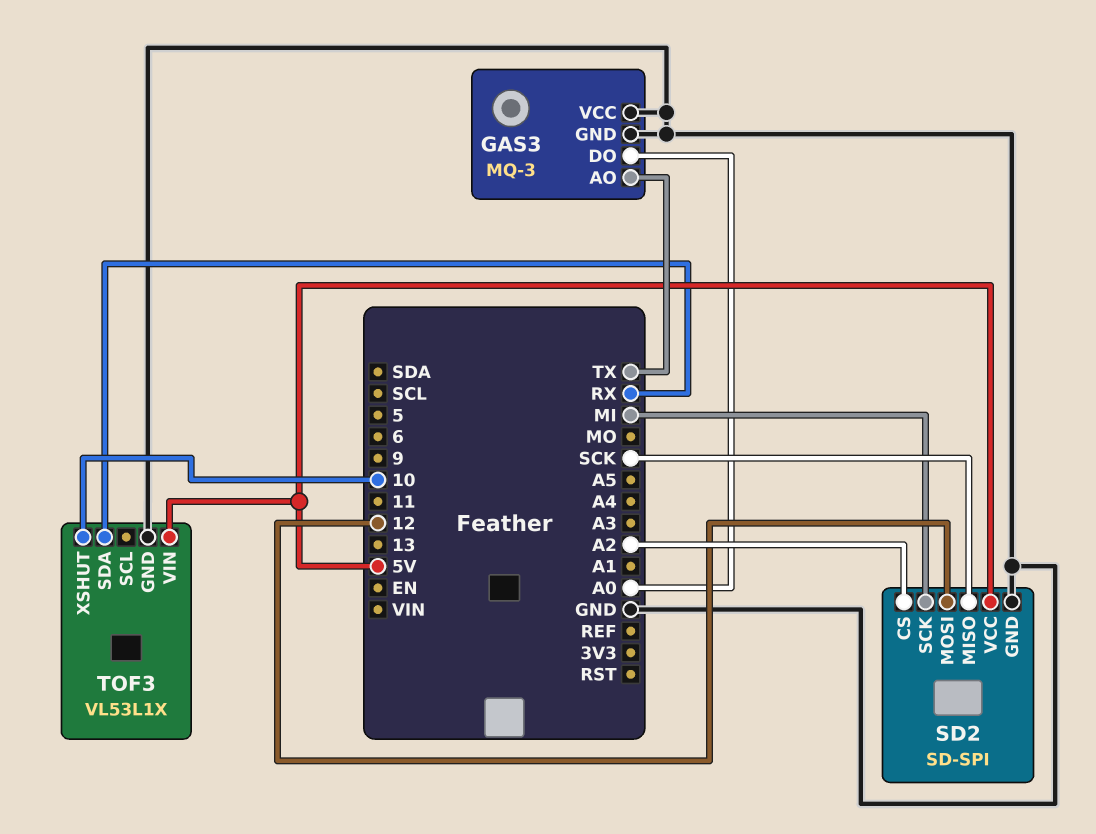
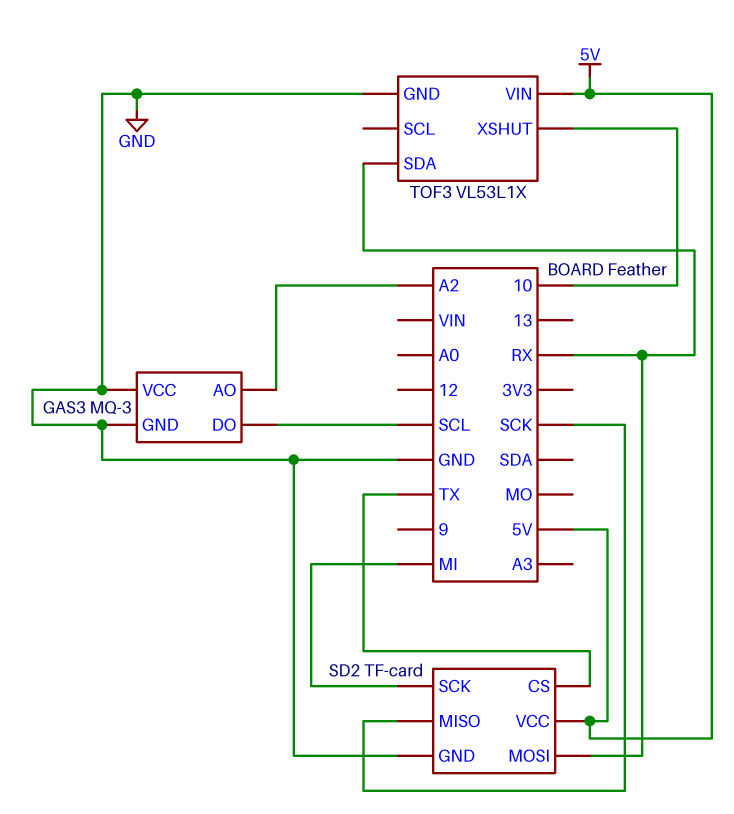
GAS3 pin AO: TX -> A2
GAS3 pin DO: A0 -> SCL
SD2: SD-SPI -> TF-card
SD2 pin CS: A2 -> TX
SD2 pin MOSI: 12 -> RX

